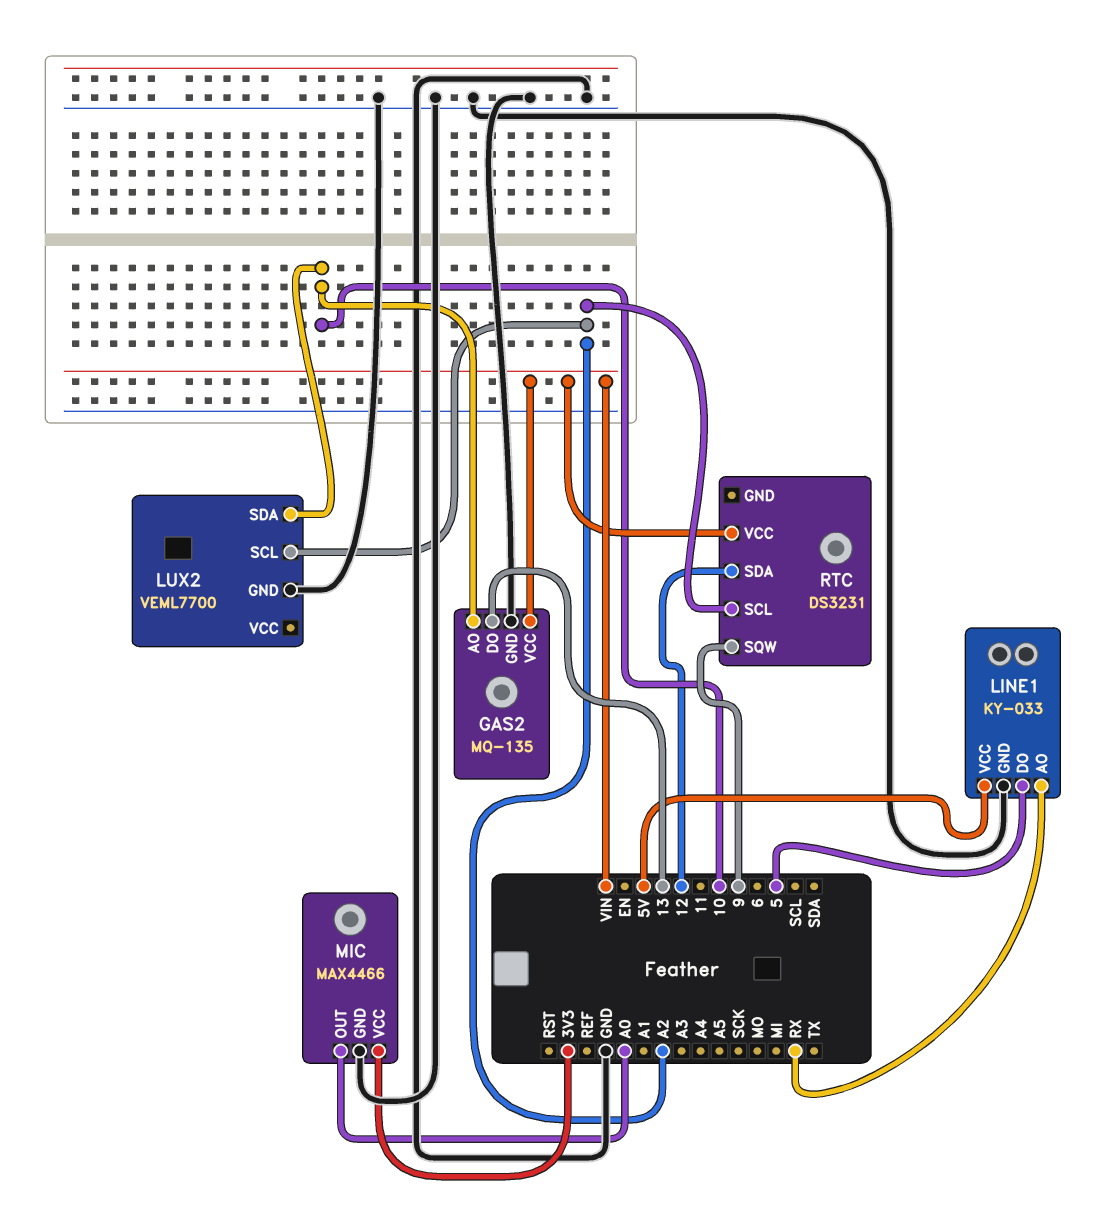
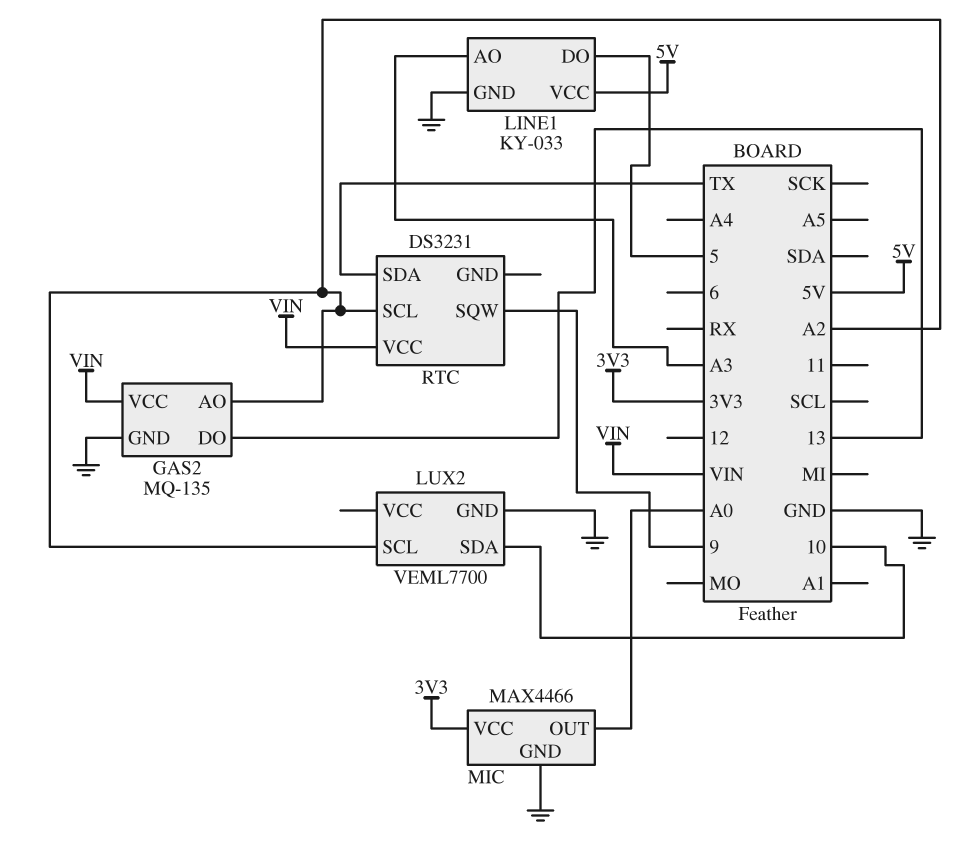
GAS2 pin AO: 10 -> A2
LINE1 pin AO: RX -> A3
RTC pin SDA: 12 -> TX

